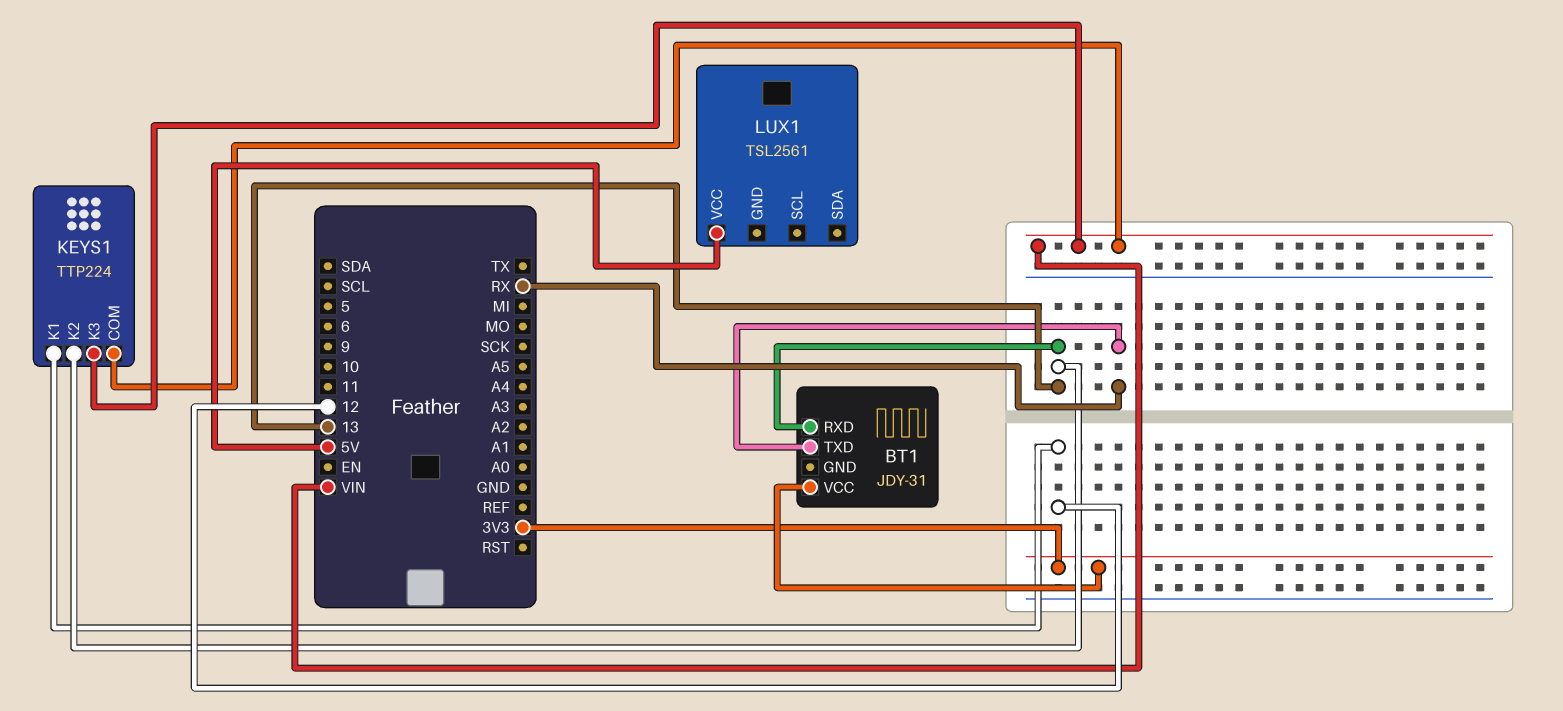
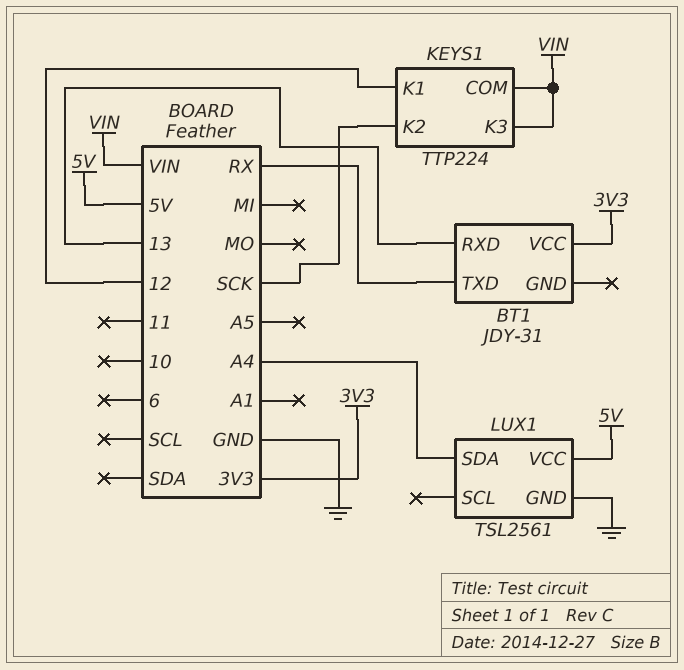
KEYS1 pin K2: 13 -> SCK
LUX1 pin GND: none -> GND
LUX1 pin SDA: none -> A4

